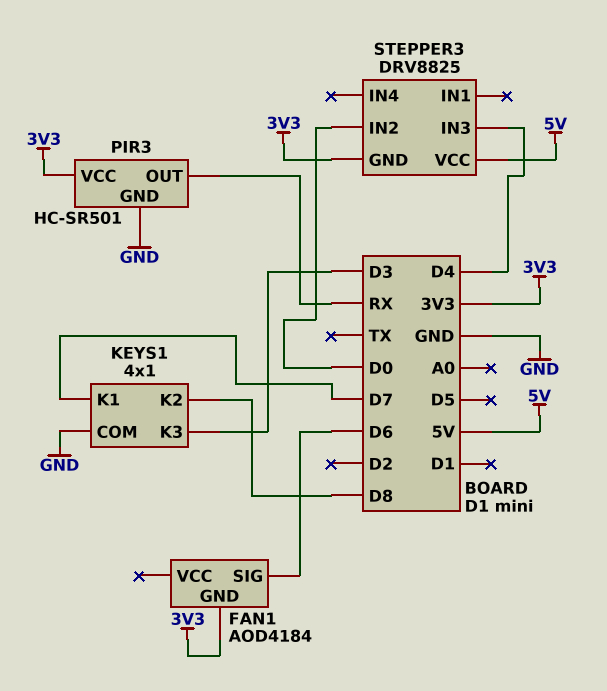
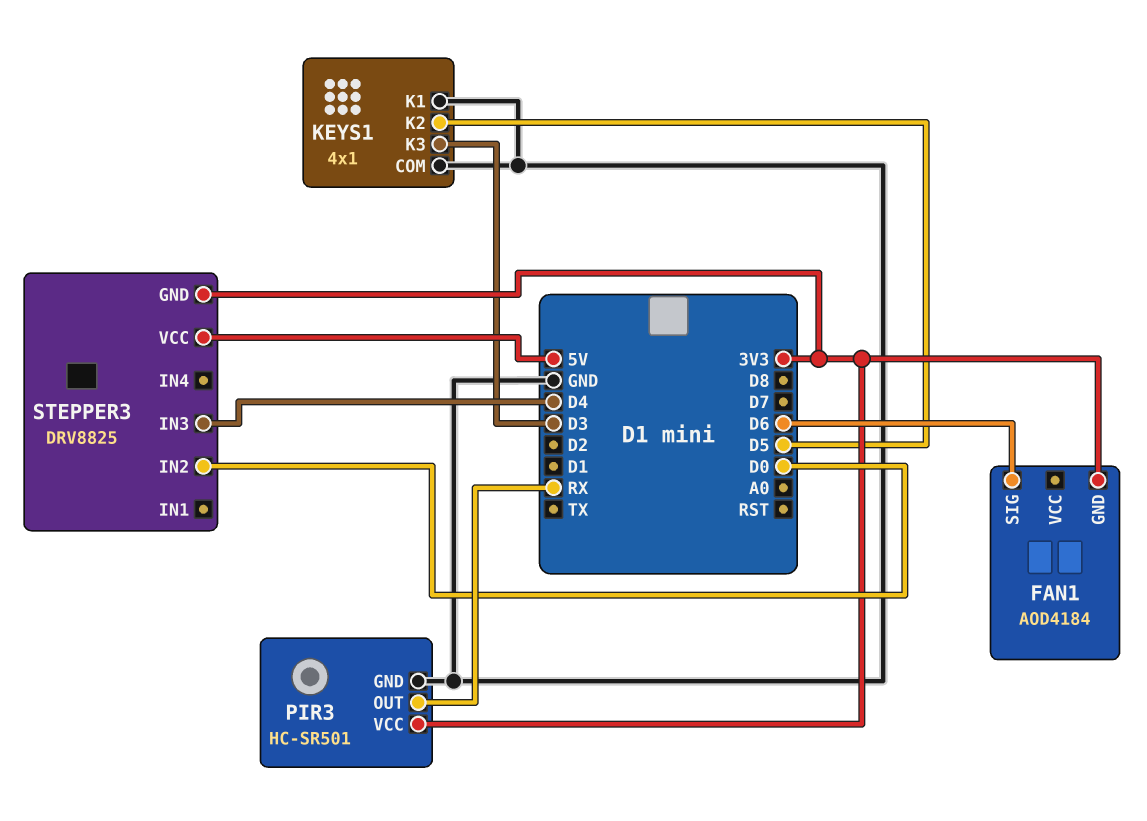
KEYS1 pin K1: D7 -> GND
KEYS1 pin K2: D8 -> D5

